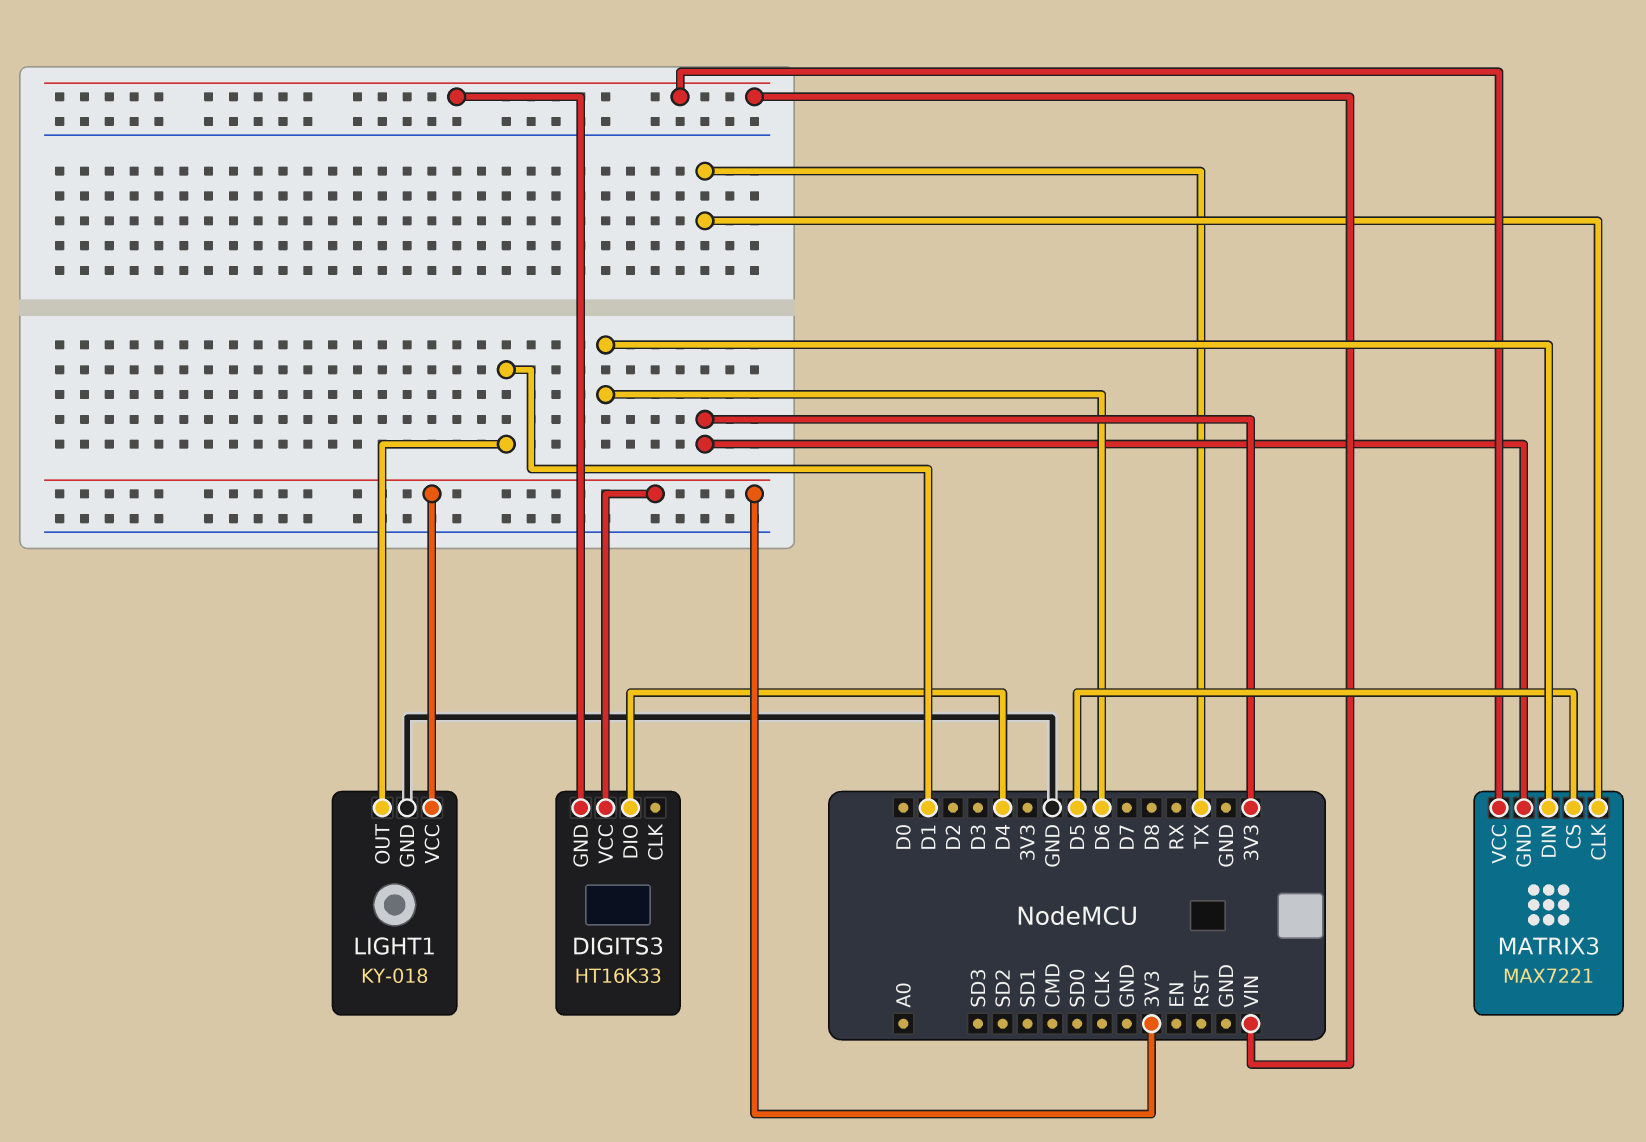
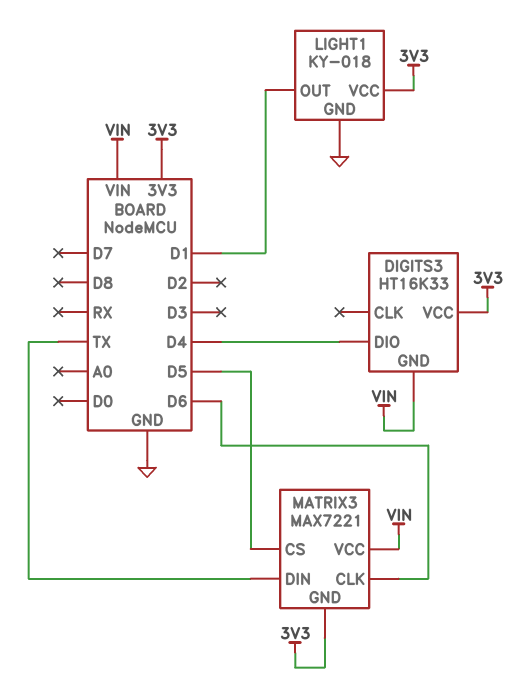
MATRIX3 pin CLK: TX -> D6
MATRIX3 pin DIN: D6 -> TX

